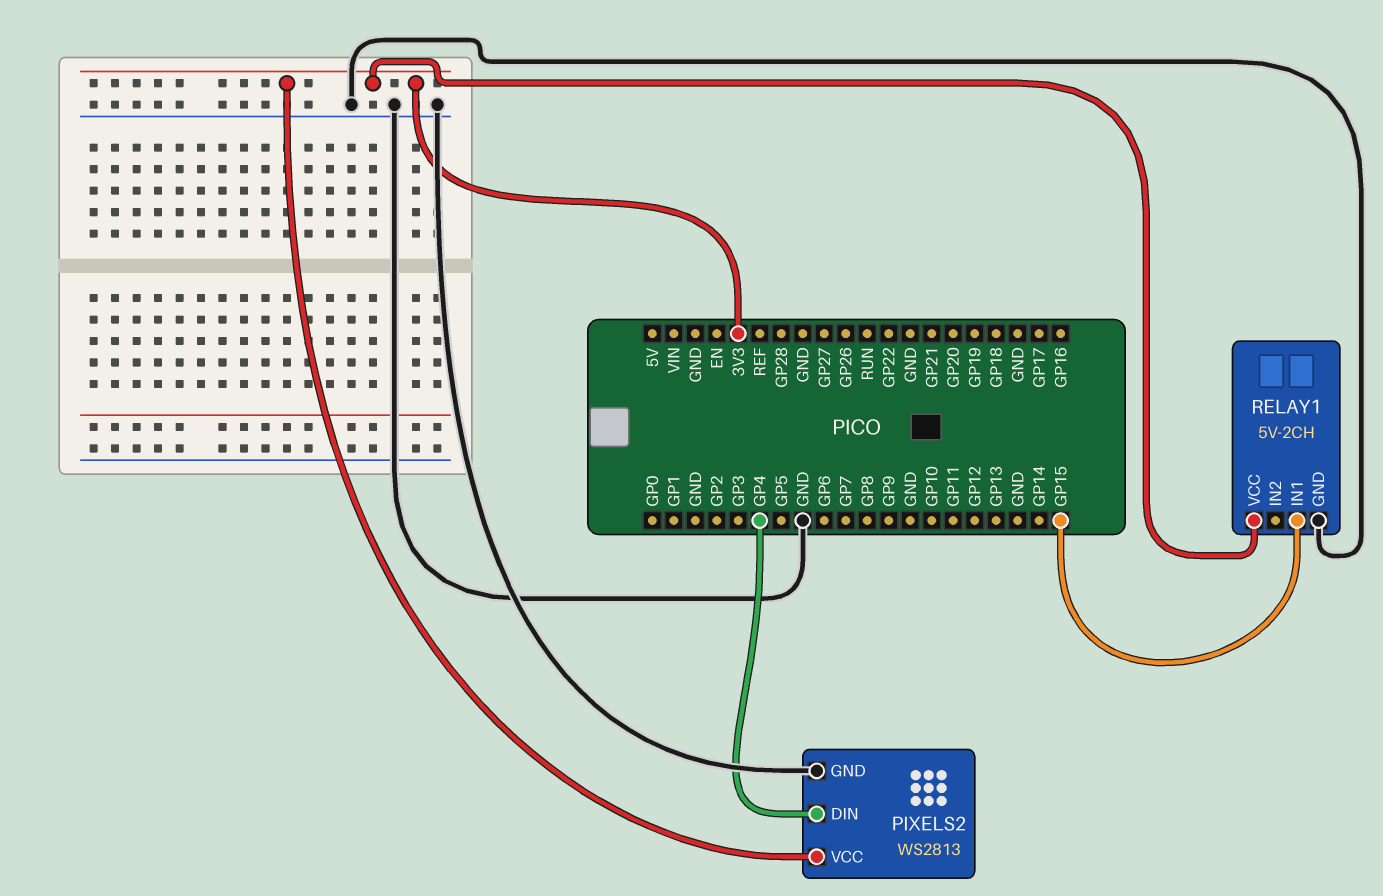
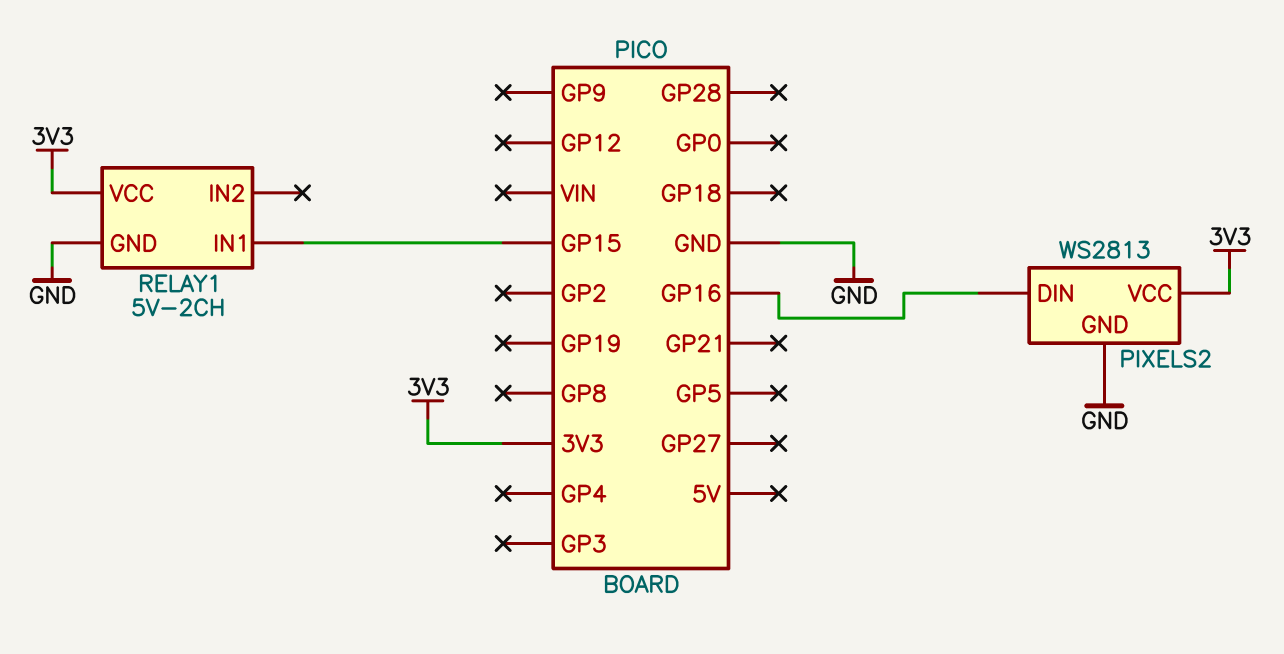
PIXELS2 pin DIN: GP4 -> GP16

